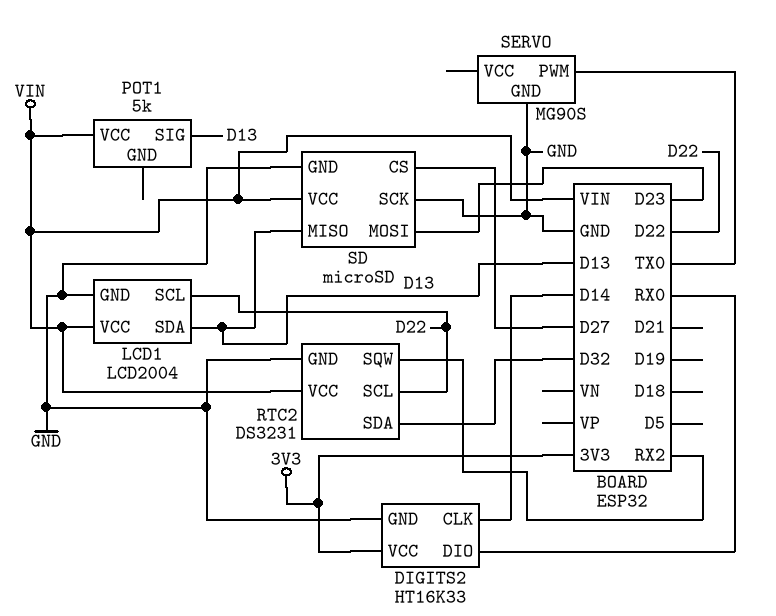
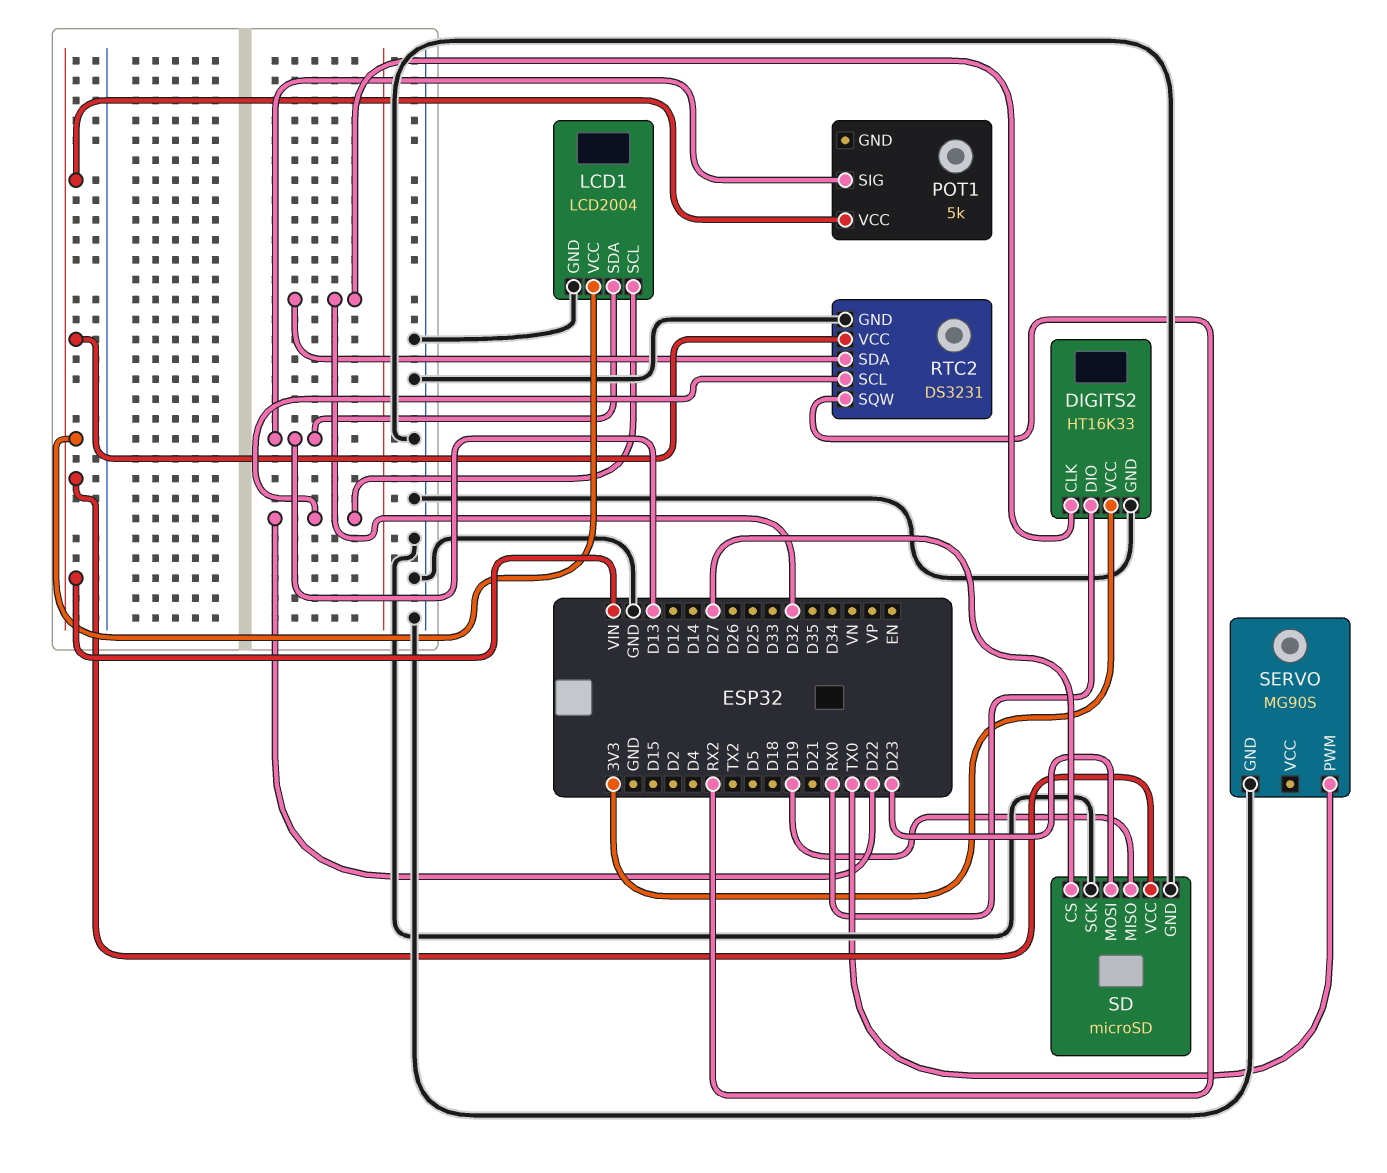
DIGITS2 pin CLK: D14 -> D32
SD pin MISO: D13 -> D19

